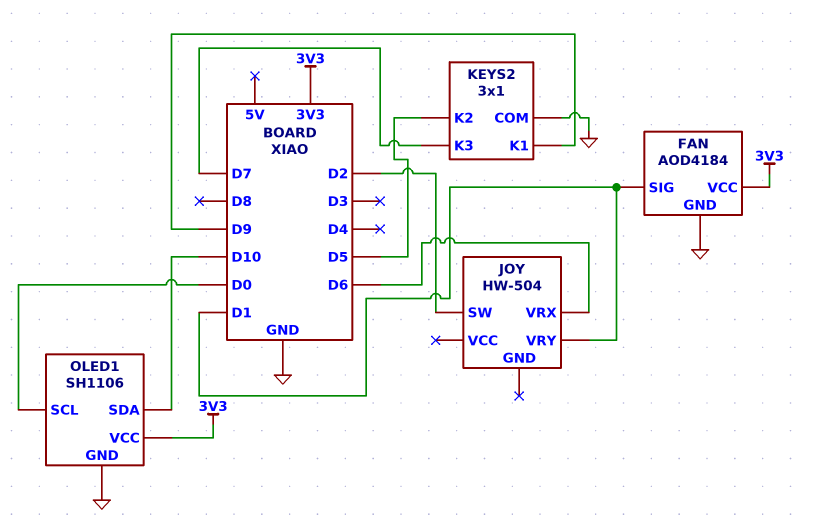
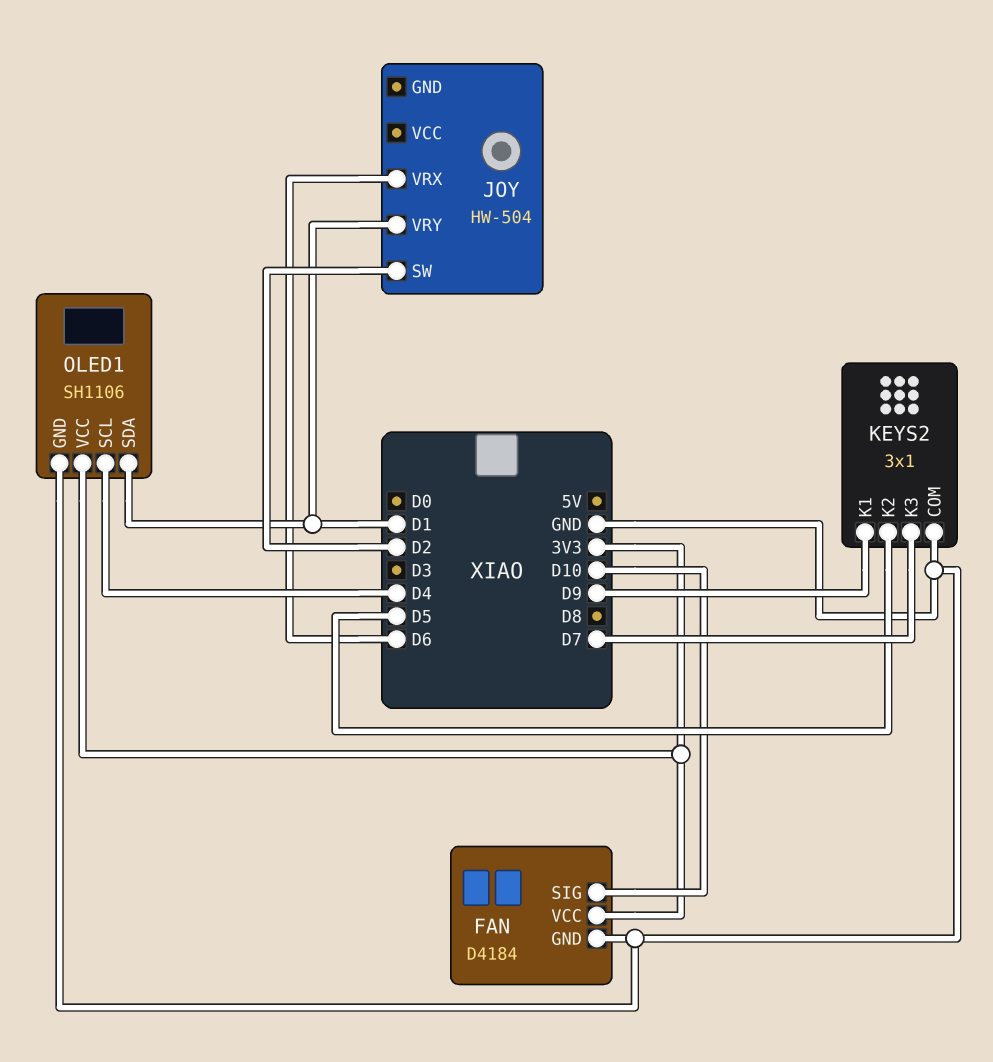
FAN: AOD4184 -> D4184
FAN pin SIG: D1 -> D10
OLED1 pin SCL: D0 -> D4
OLED1 pin SDA: D10 -> D1

